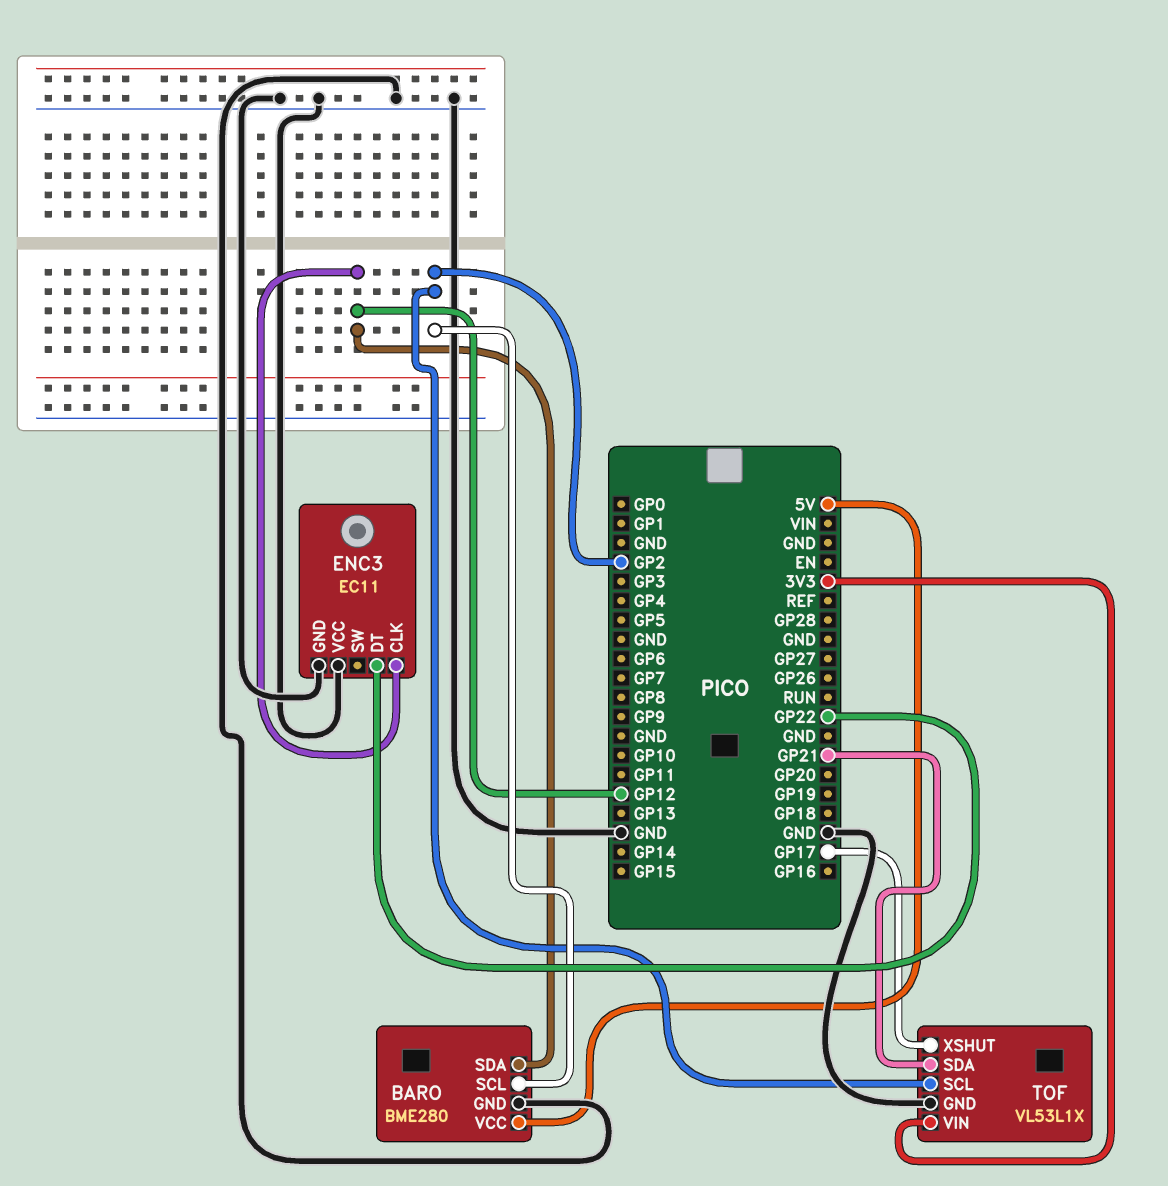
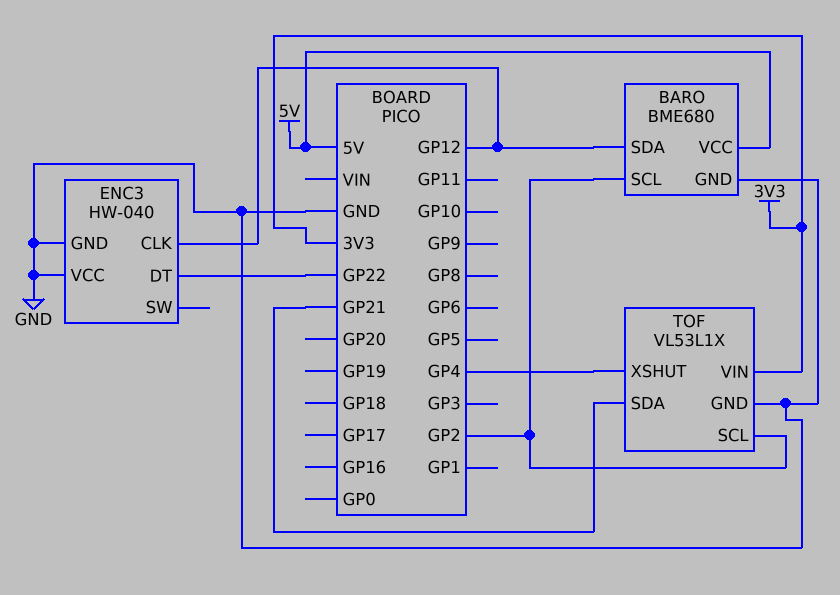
BARO: BME280 -> BME680
ENC3: EC11 -> HW-040
TOF pin XSHUT: GP17 -> GP4

